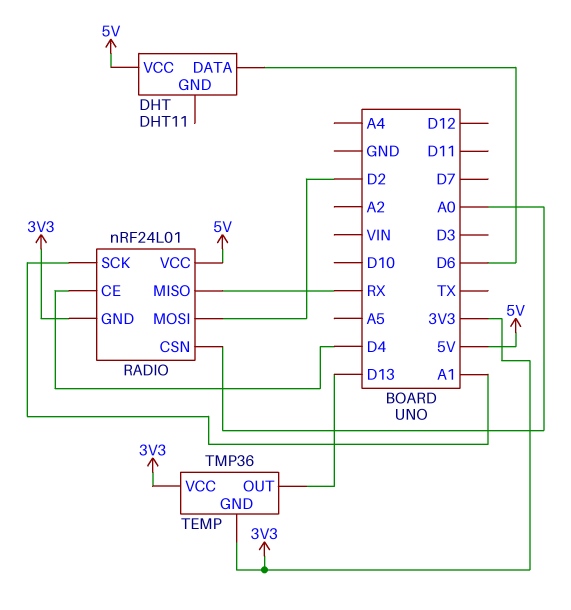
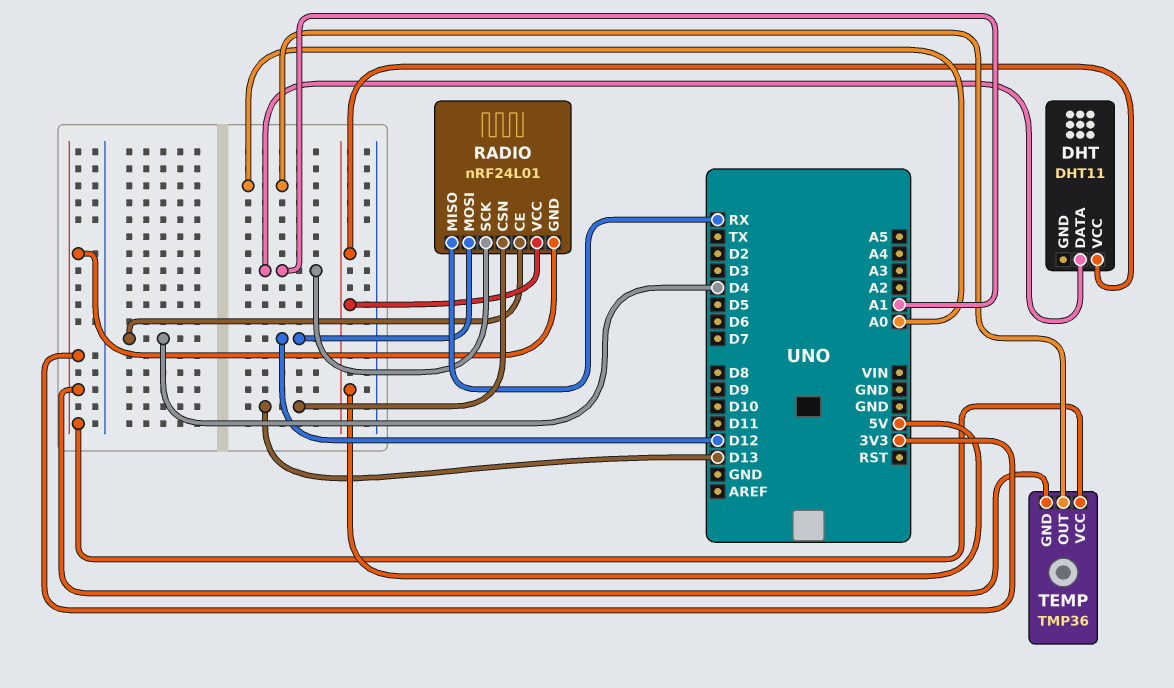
DHT pin DATA: D6 -> A1
RADIO pin CSN: A0 -> D13
RADIO pin MOSI: D2 -> D12
TEMP pin OUT: D13 -> A0

